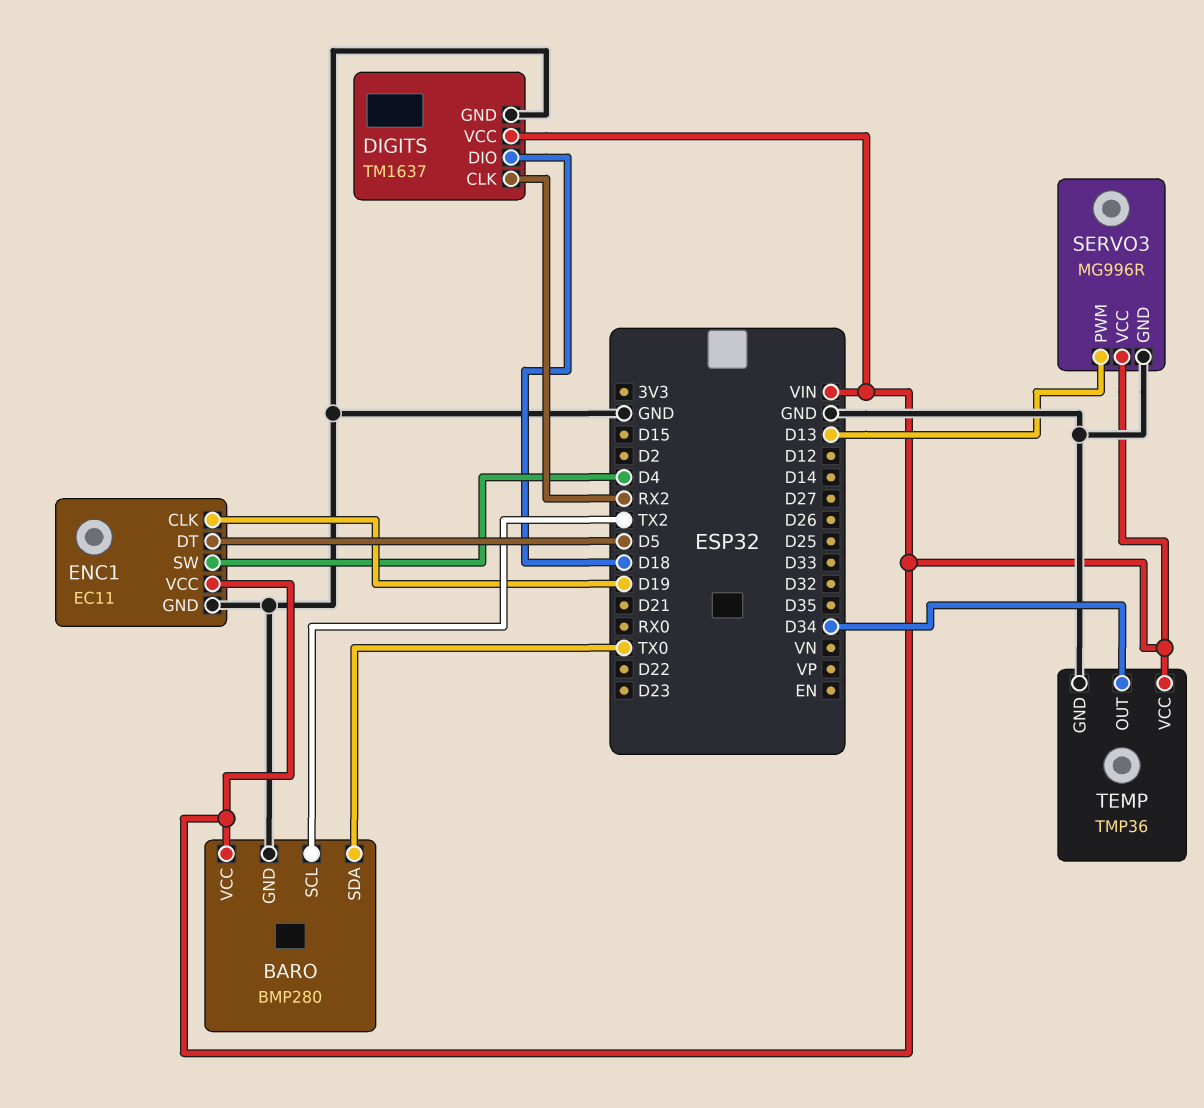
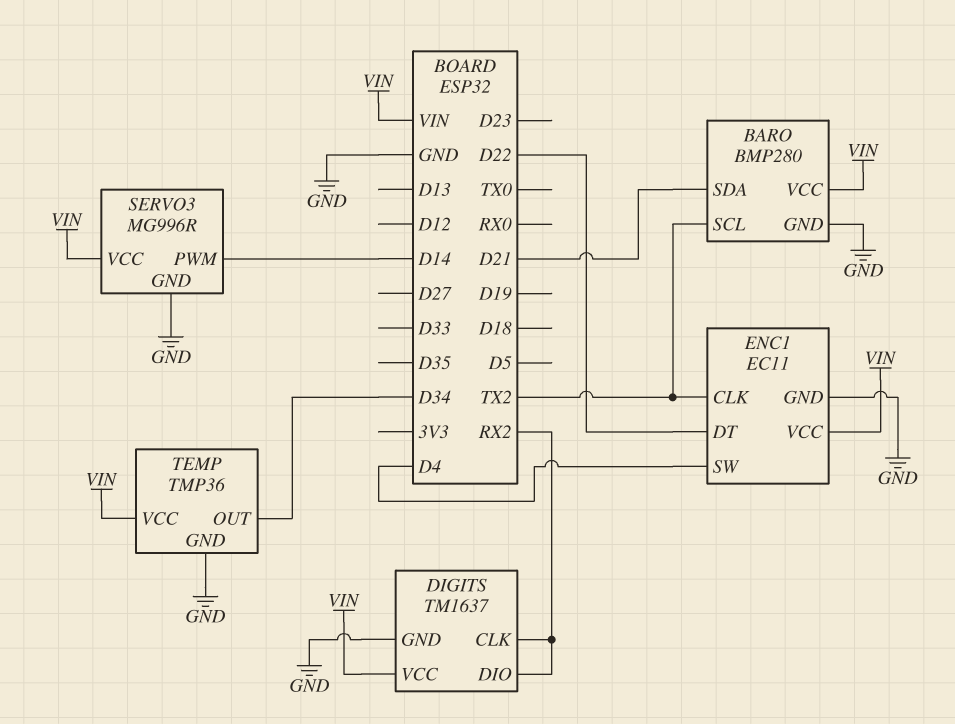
BARO pin SDA: TX0 -> D21
DIGITS pin DIO: D18 -> RX2
ENC1 pin CLK: D19 -> TX2
ENC1 pin DT: D5 -> D22
SERVO3 pin PWM: D13 -> D14

